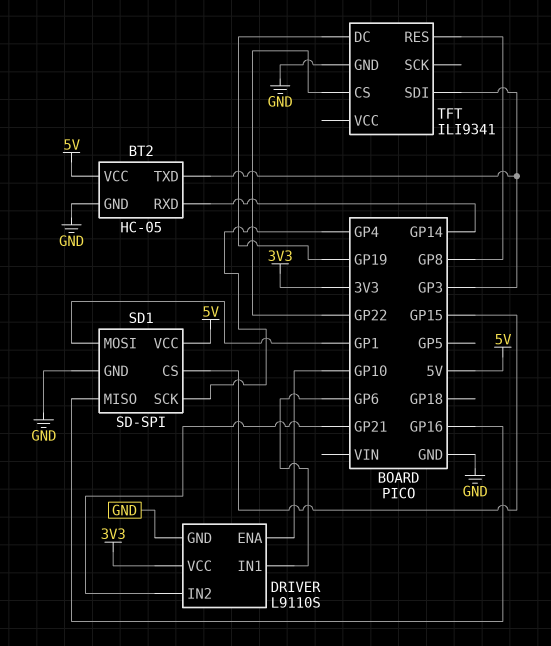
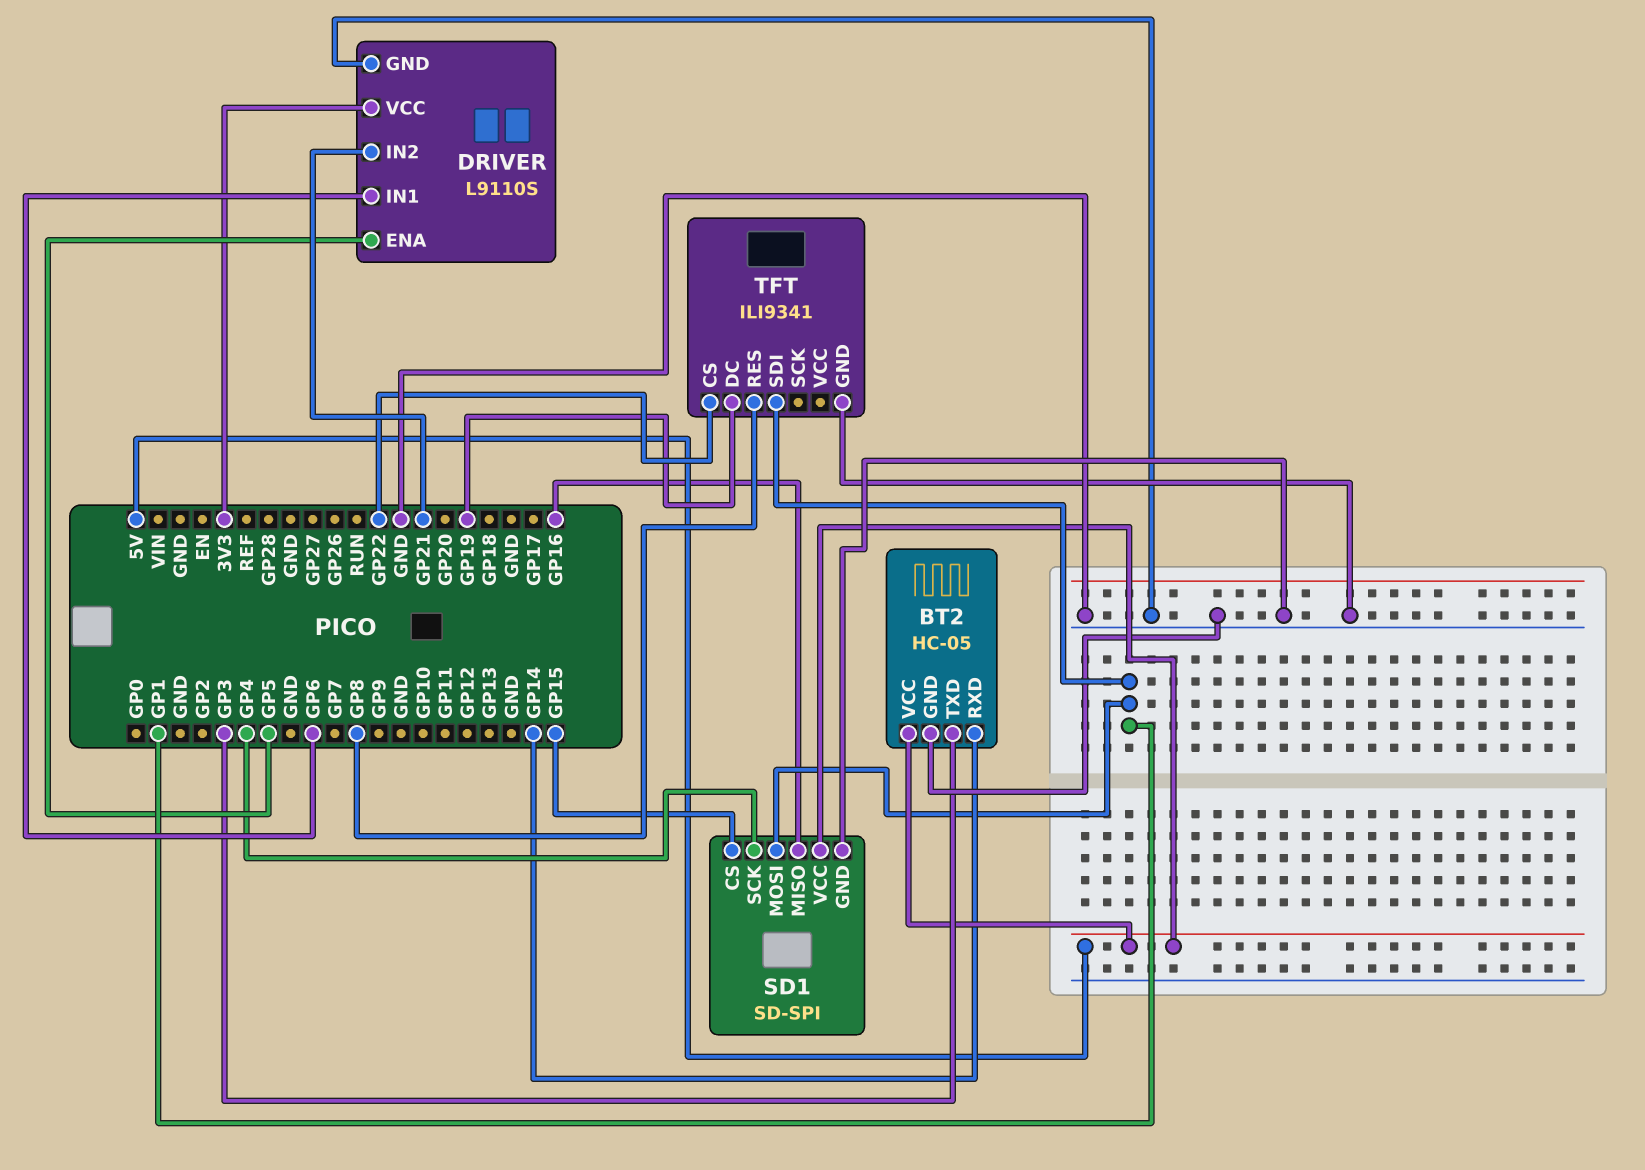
DRIVER pin ENA: GP10 -> GP5
TFT pin SDI: GP3 -> GP1

